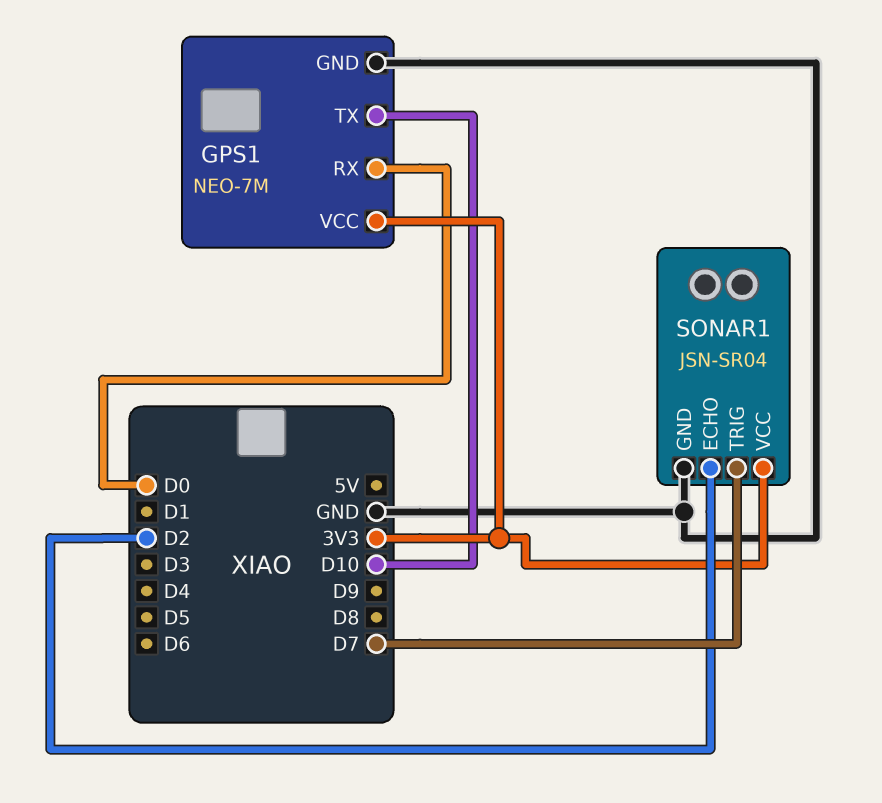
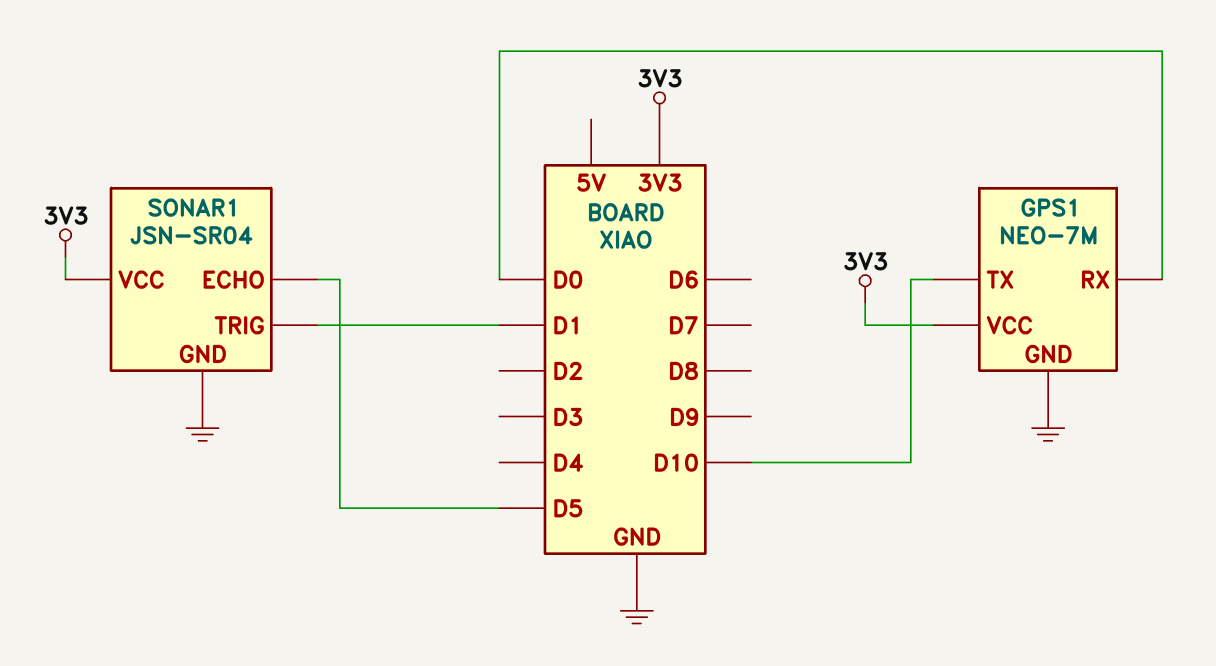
SONAR1 pin ECHO: D2 -> D5
SONAR1 pin TRIG: D7 -> D1

